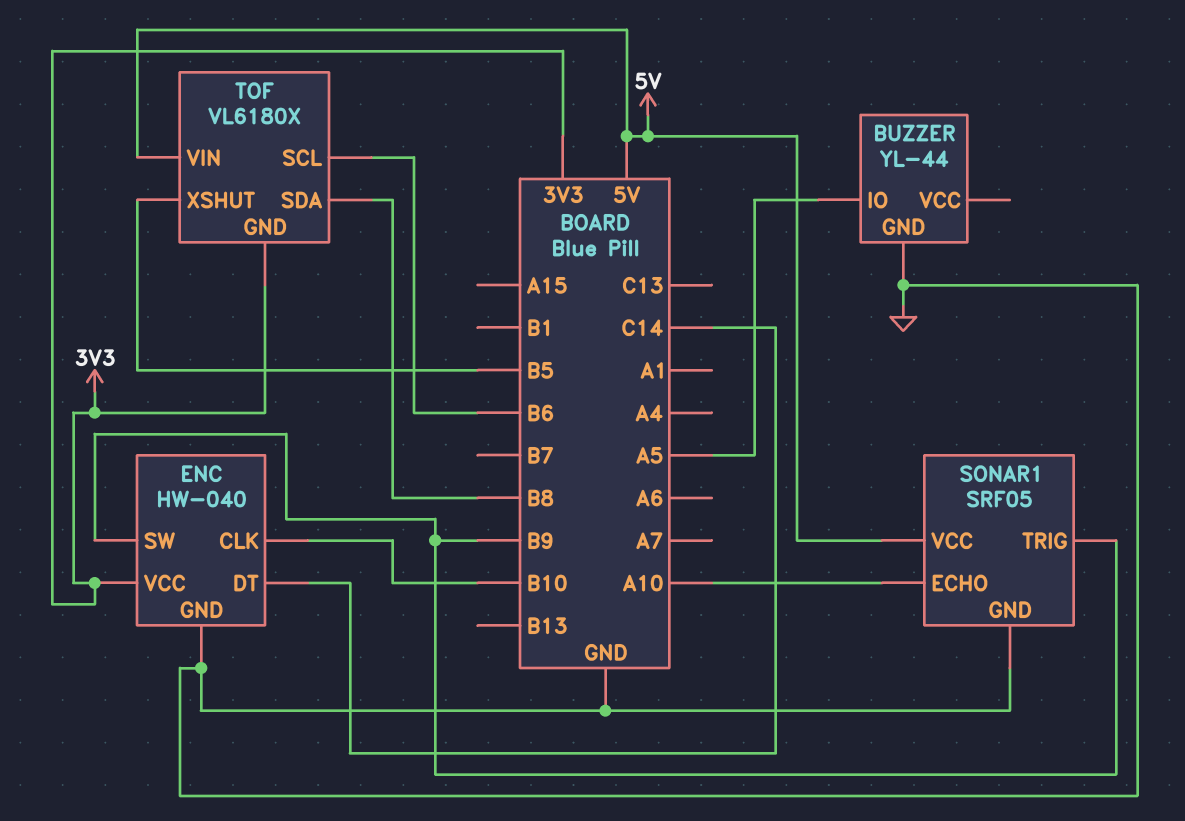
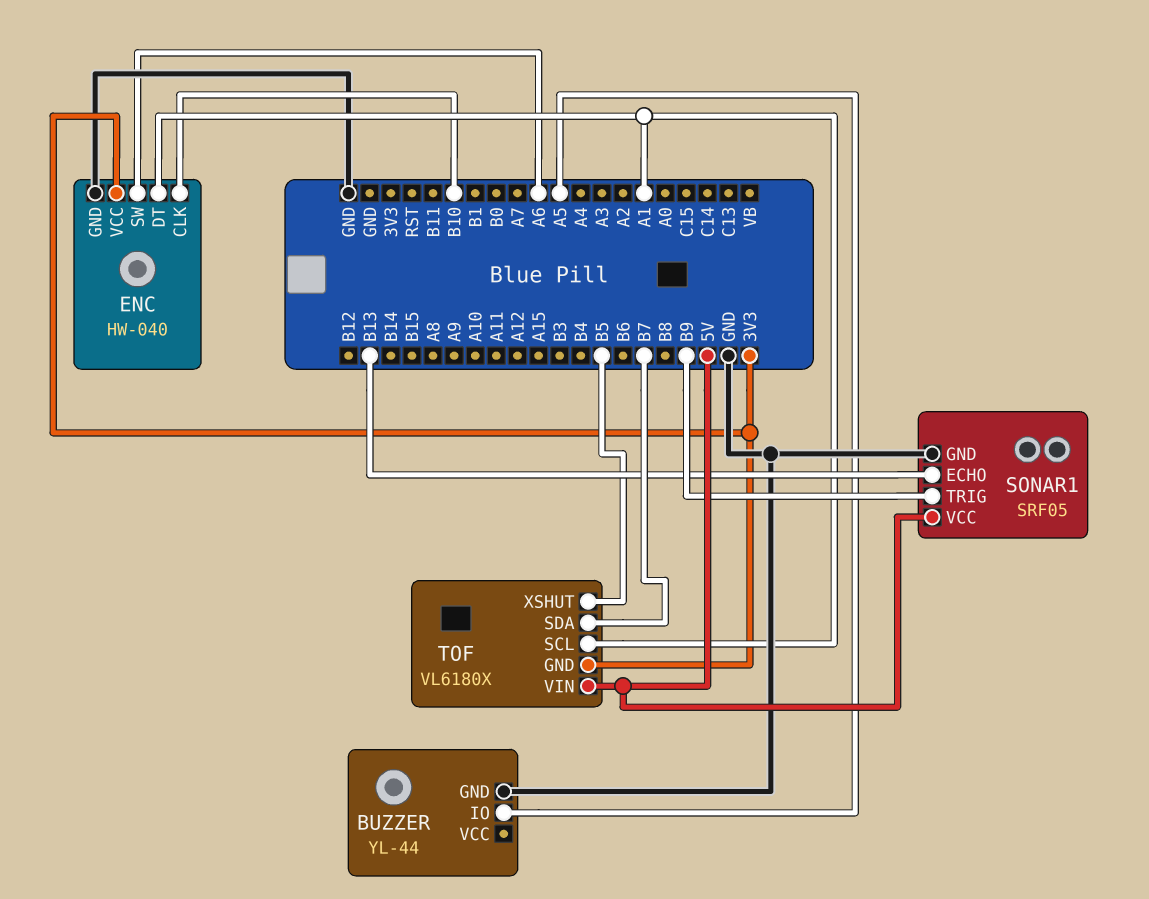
ENC pin DT: C14 -> A1
ENC pin SW: B9 -> A6
SONAR1 pin ECHO: A10 -> B13
TOF pin SCL: B6 -> A1
TOF pin SDA: B8 -> B7

